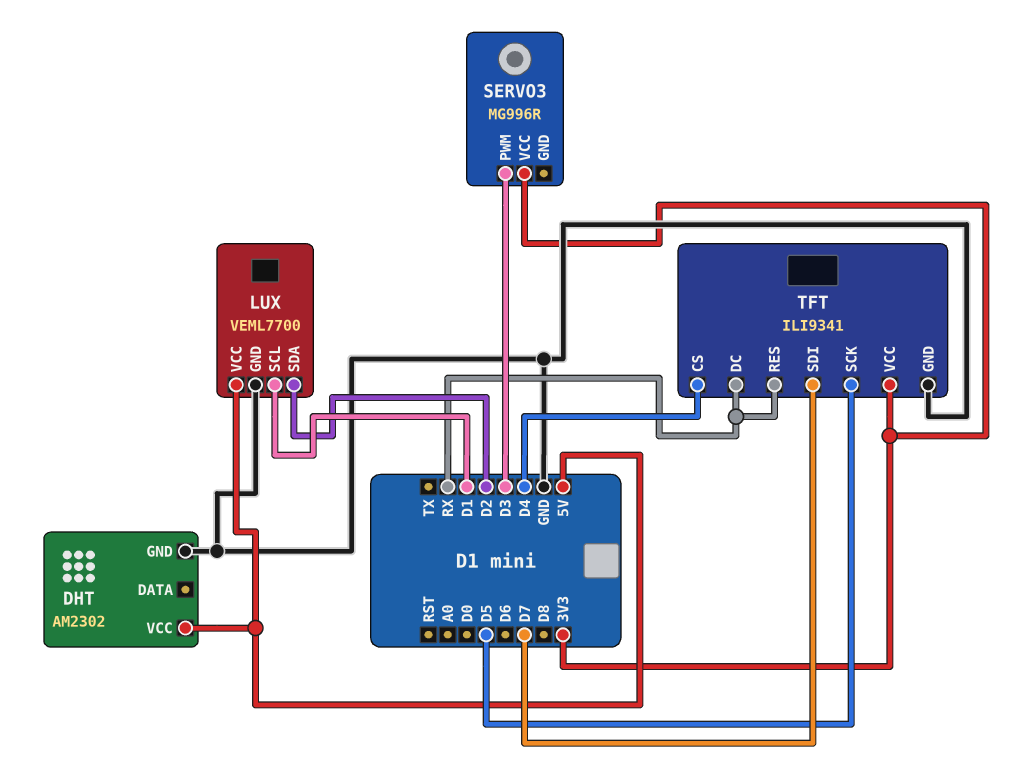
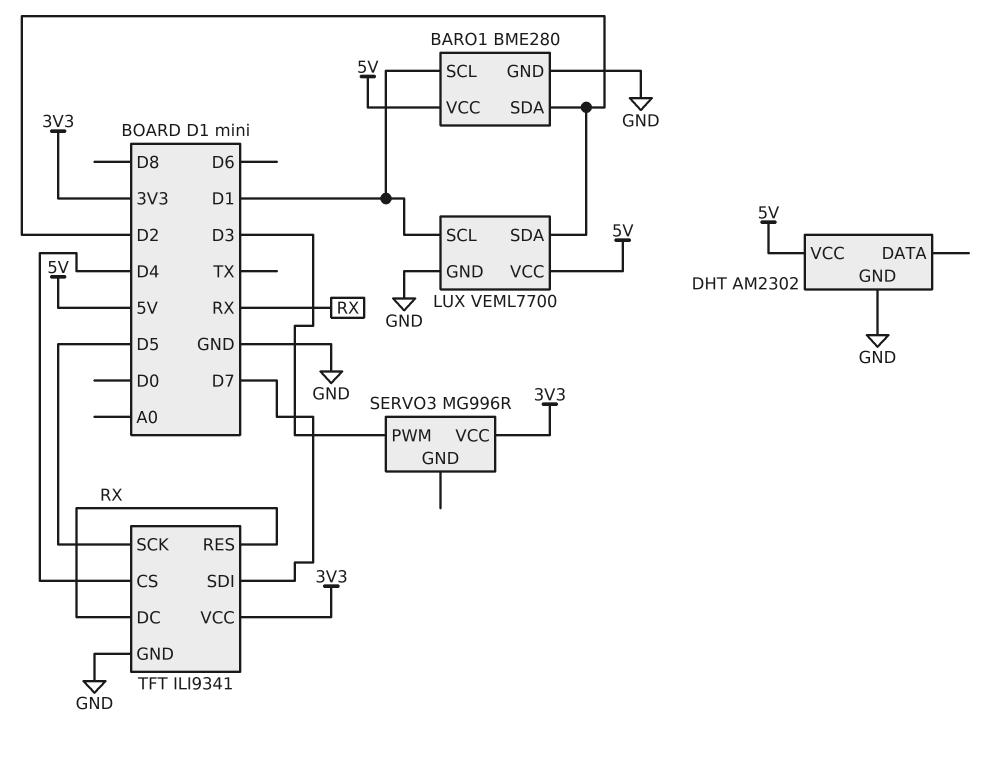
BARO1: none -> BME280
BARO1 pin GND: none -> GND
BARO1 pin SCL: none -> D1
BARO1 pin SDA: none -> D2
BARO1 pin VCC: none -> 5V

